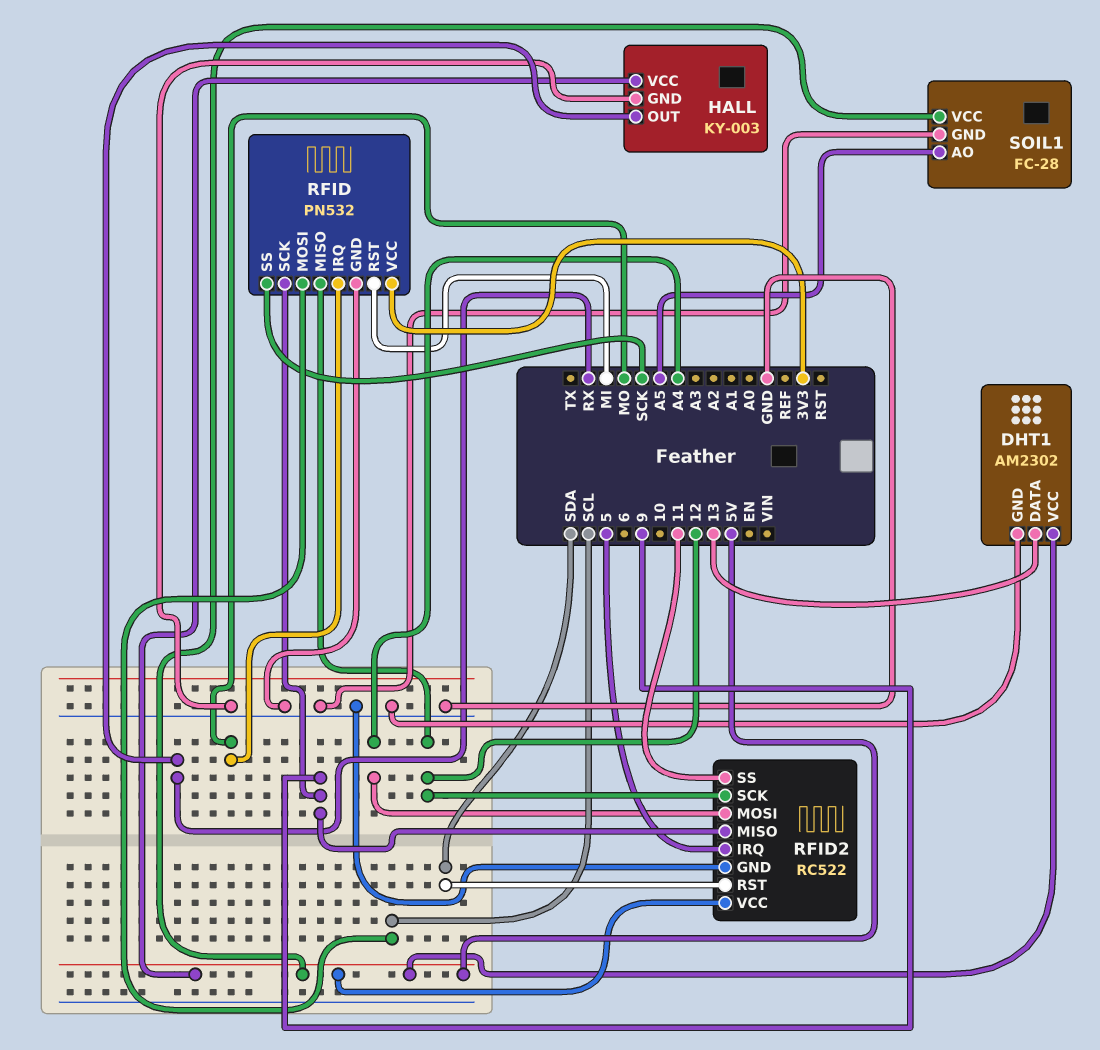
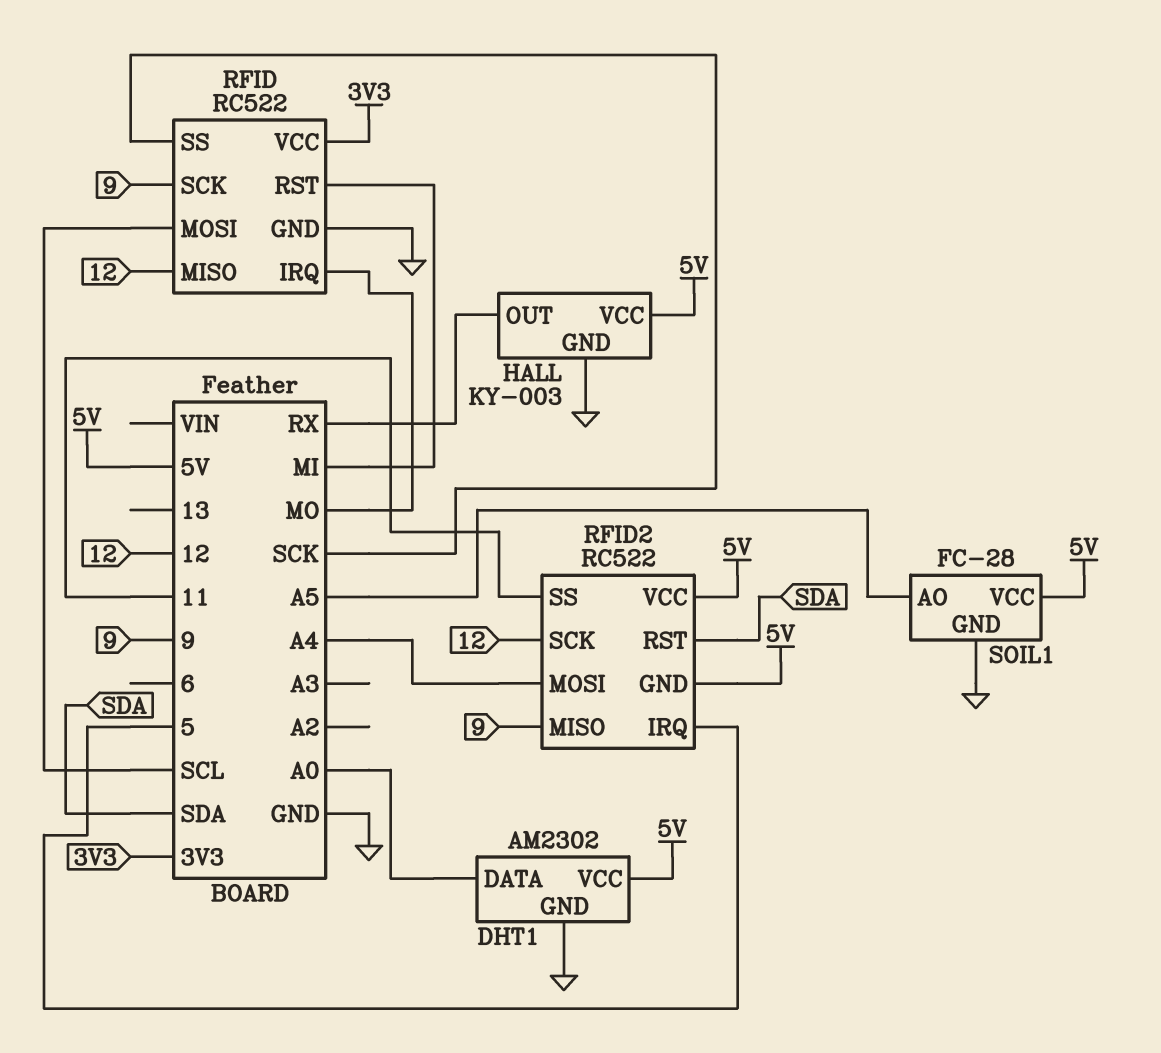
DHT1 pin DATA: 13 -> A0
RFID: PN532 -> RC522
RFID2 pin GND: GND -> 5V

